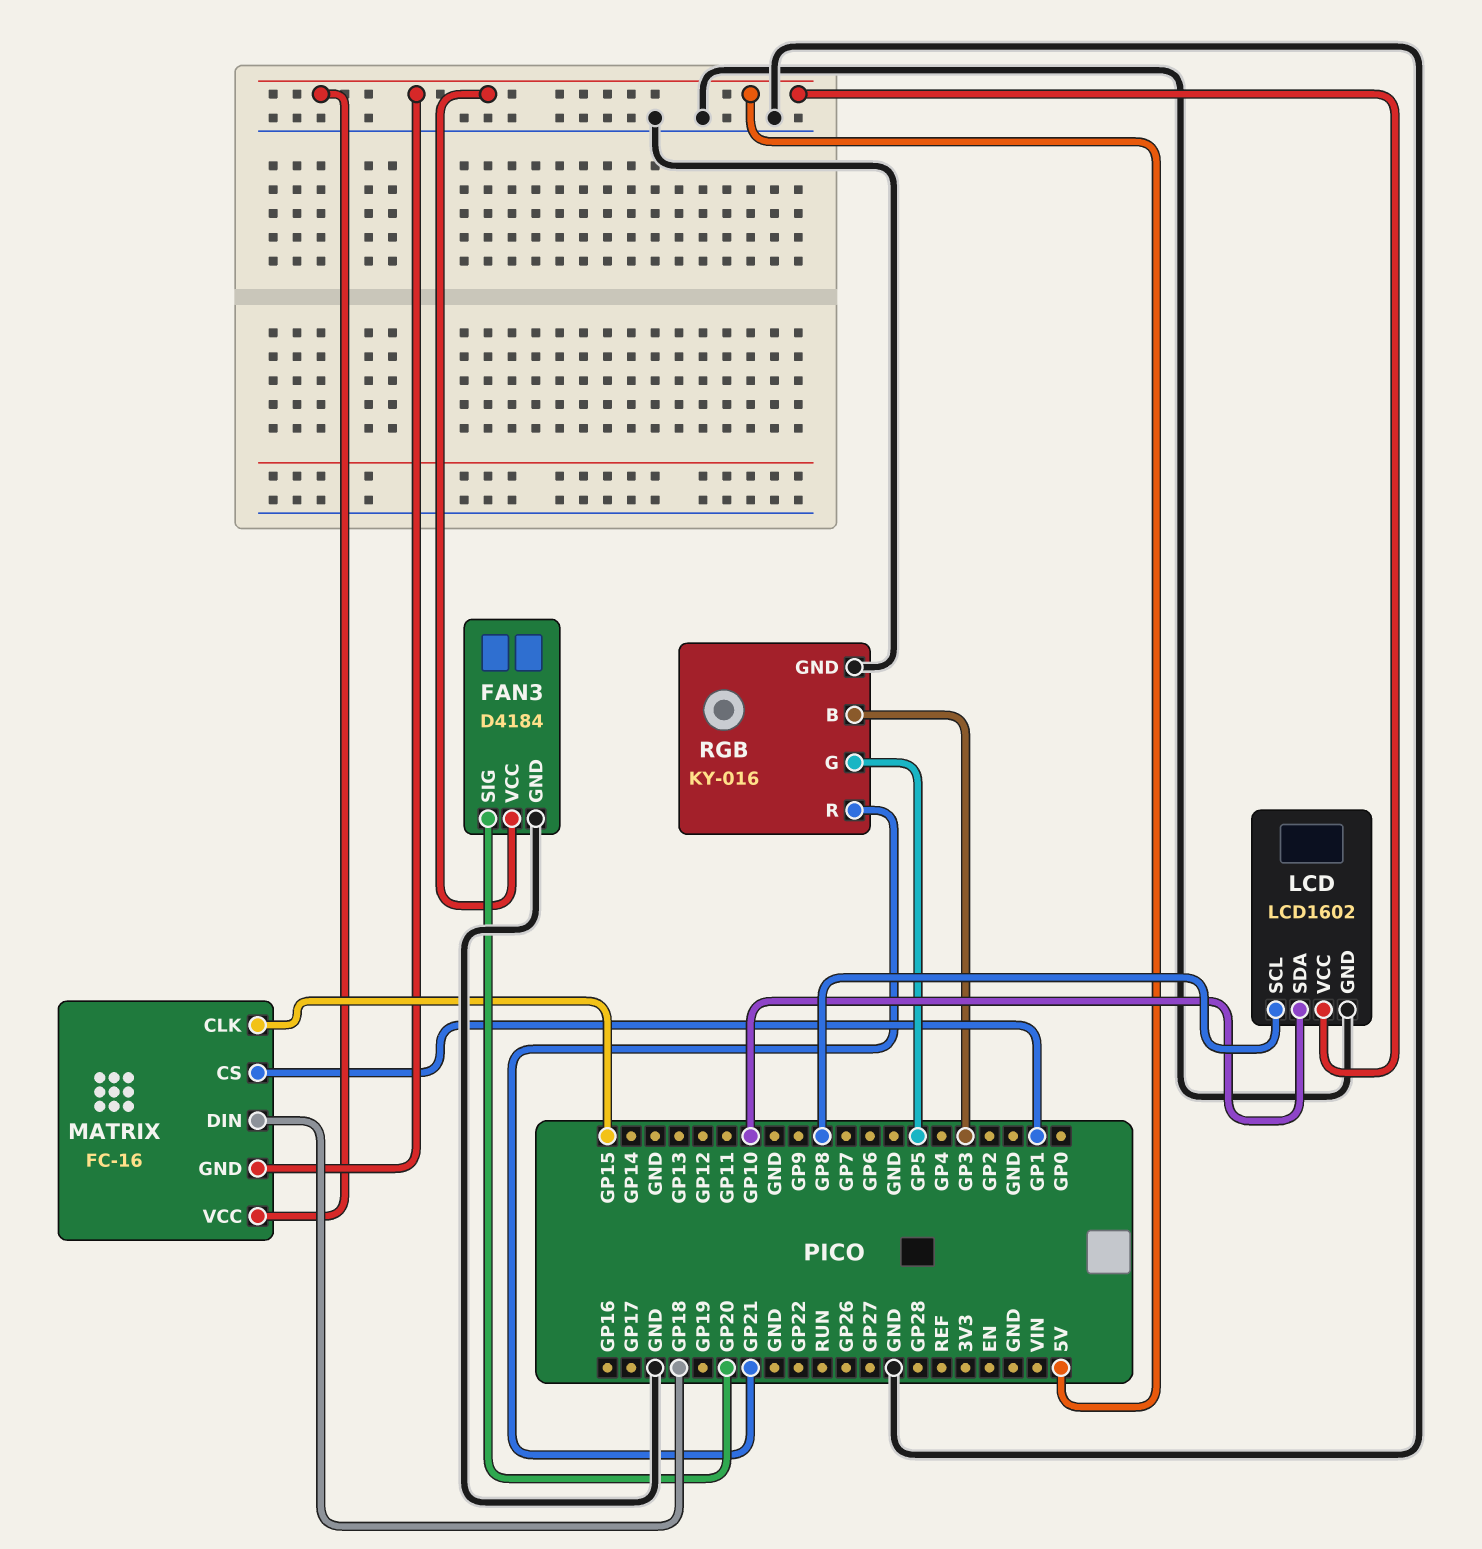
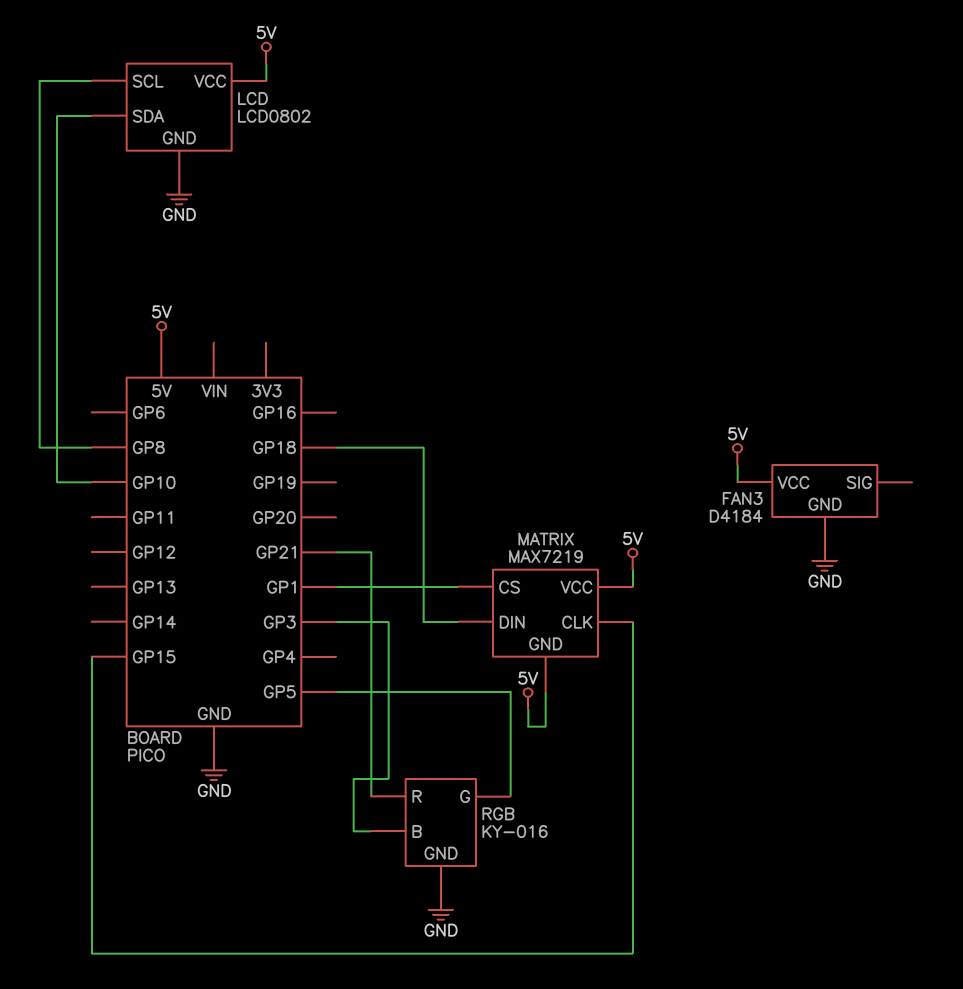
FAN3 pin SIG: GP20 -> none
LCD: LCD1602 -> LCD0802
MATRIX: FC-16 -> MAX7219

